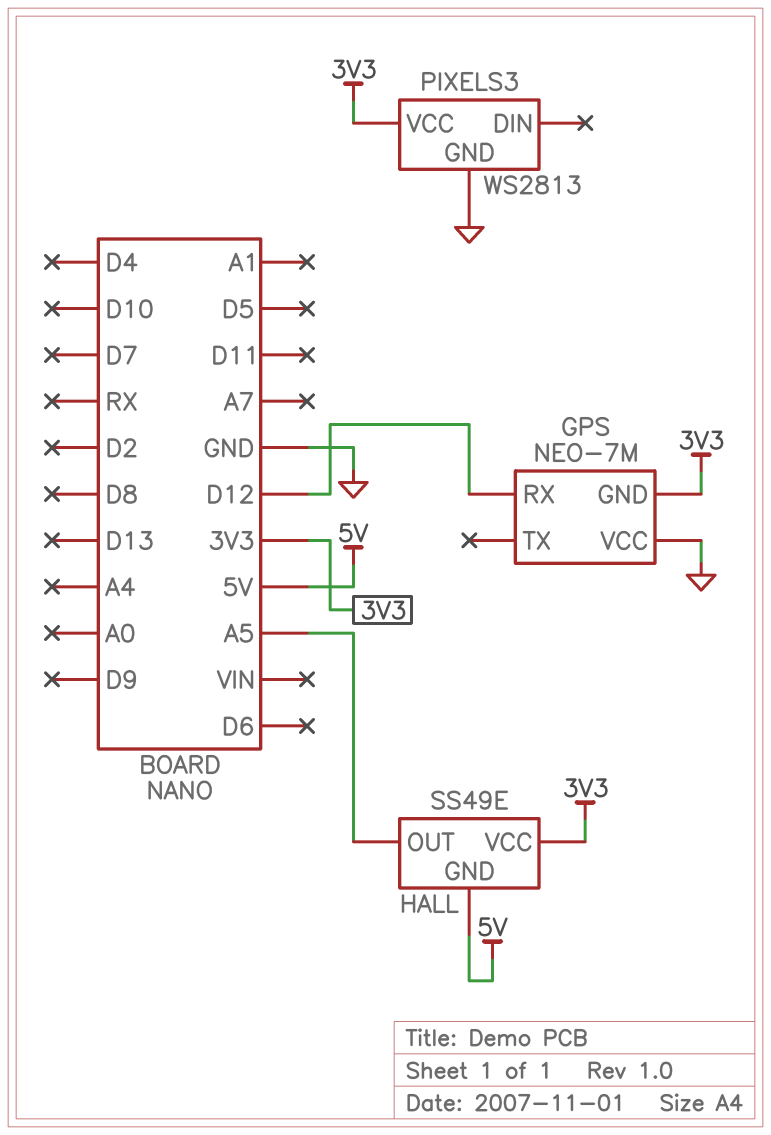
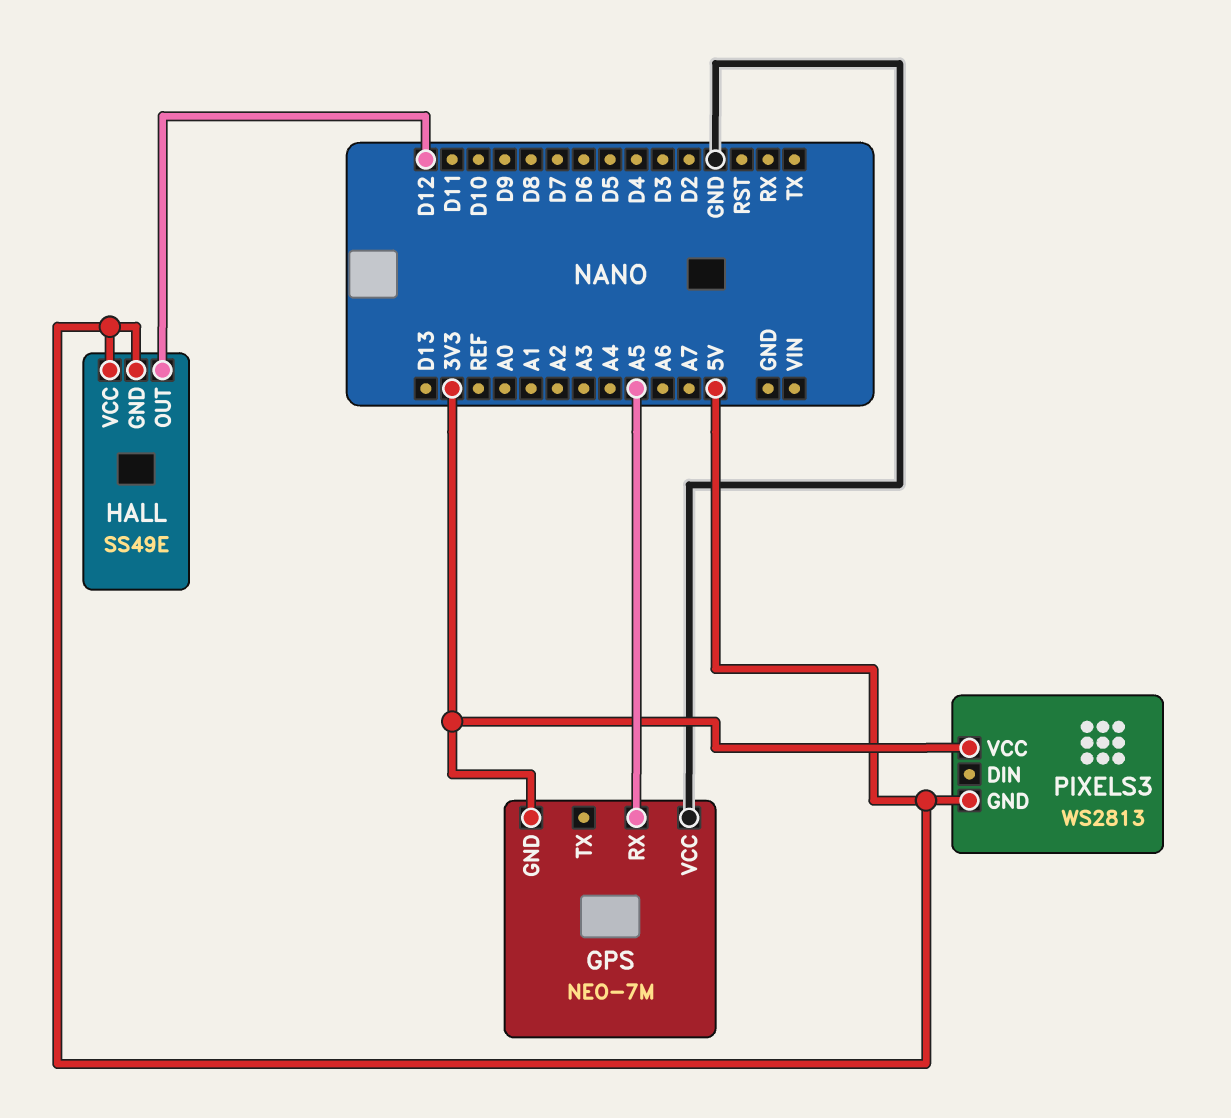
GPS pin RX: D12 -> A5
HALL pin OUT: A5 -> D12
HALL pin VCC: 3V3 -> 5V
PIXELS3 pin GND: GND -> 5V

